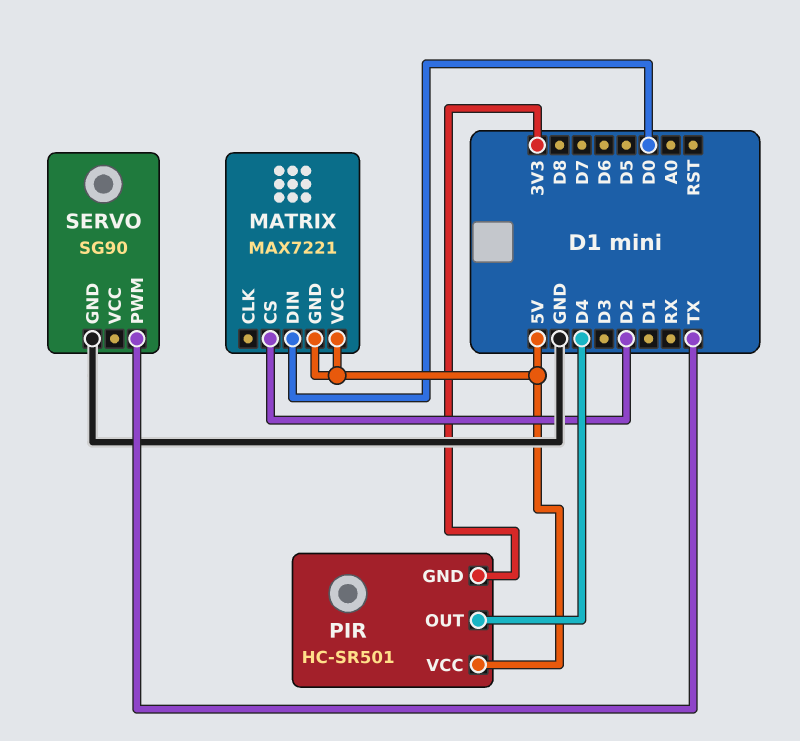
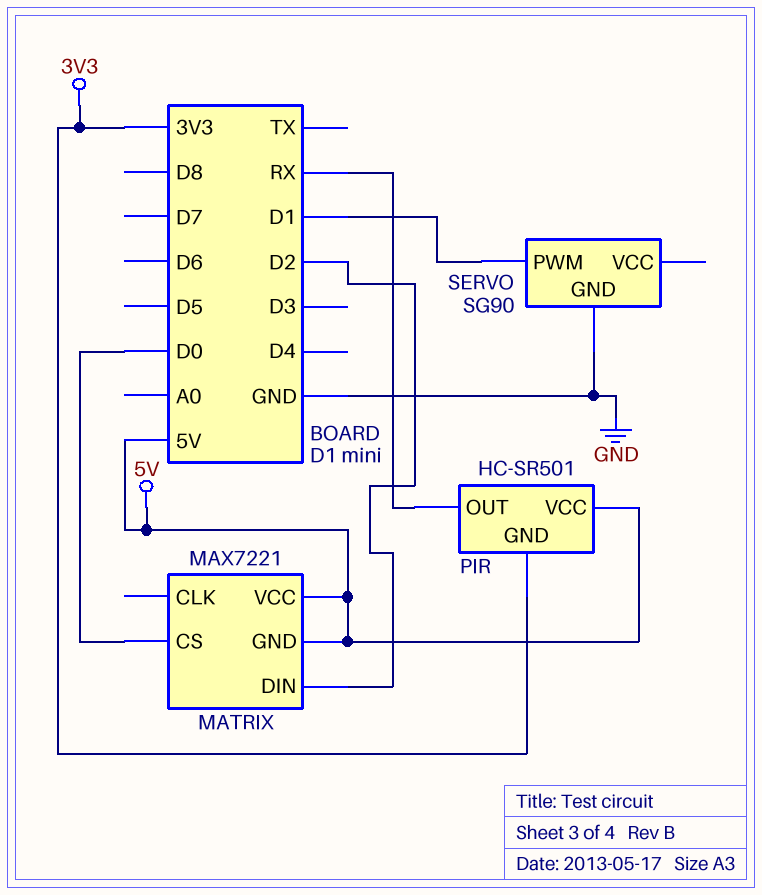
MATRIX pin CS: D2 -> D0
MATRIX pin DIN: D0 -> D2
PIR pin OUT: D4 -> RX
SERVO pin PWM: TX -> D1

